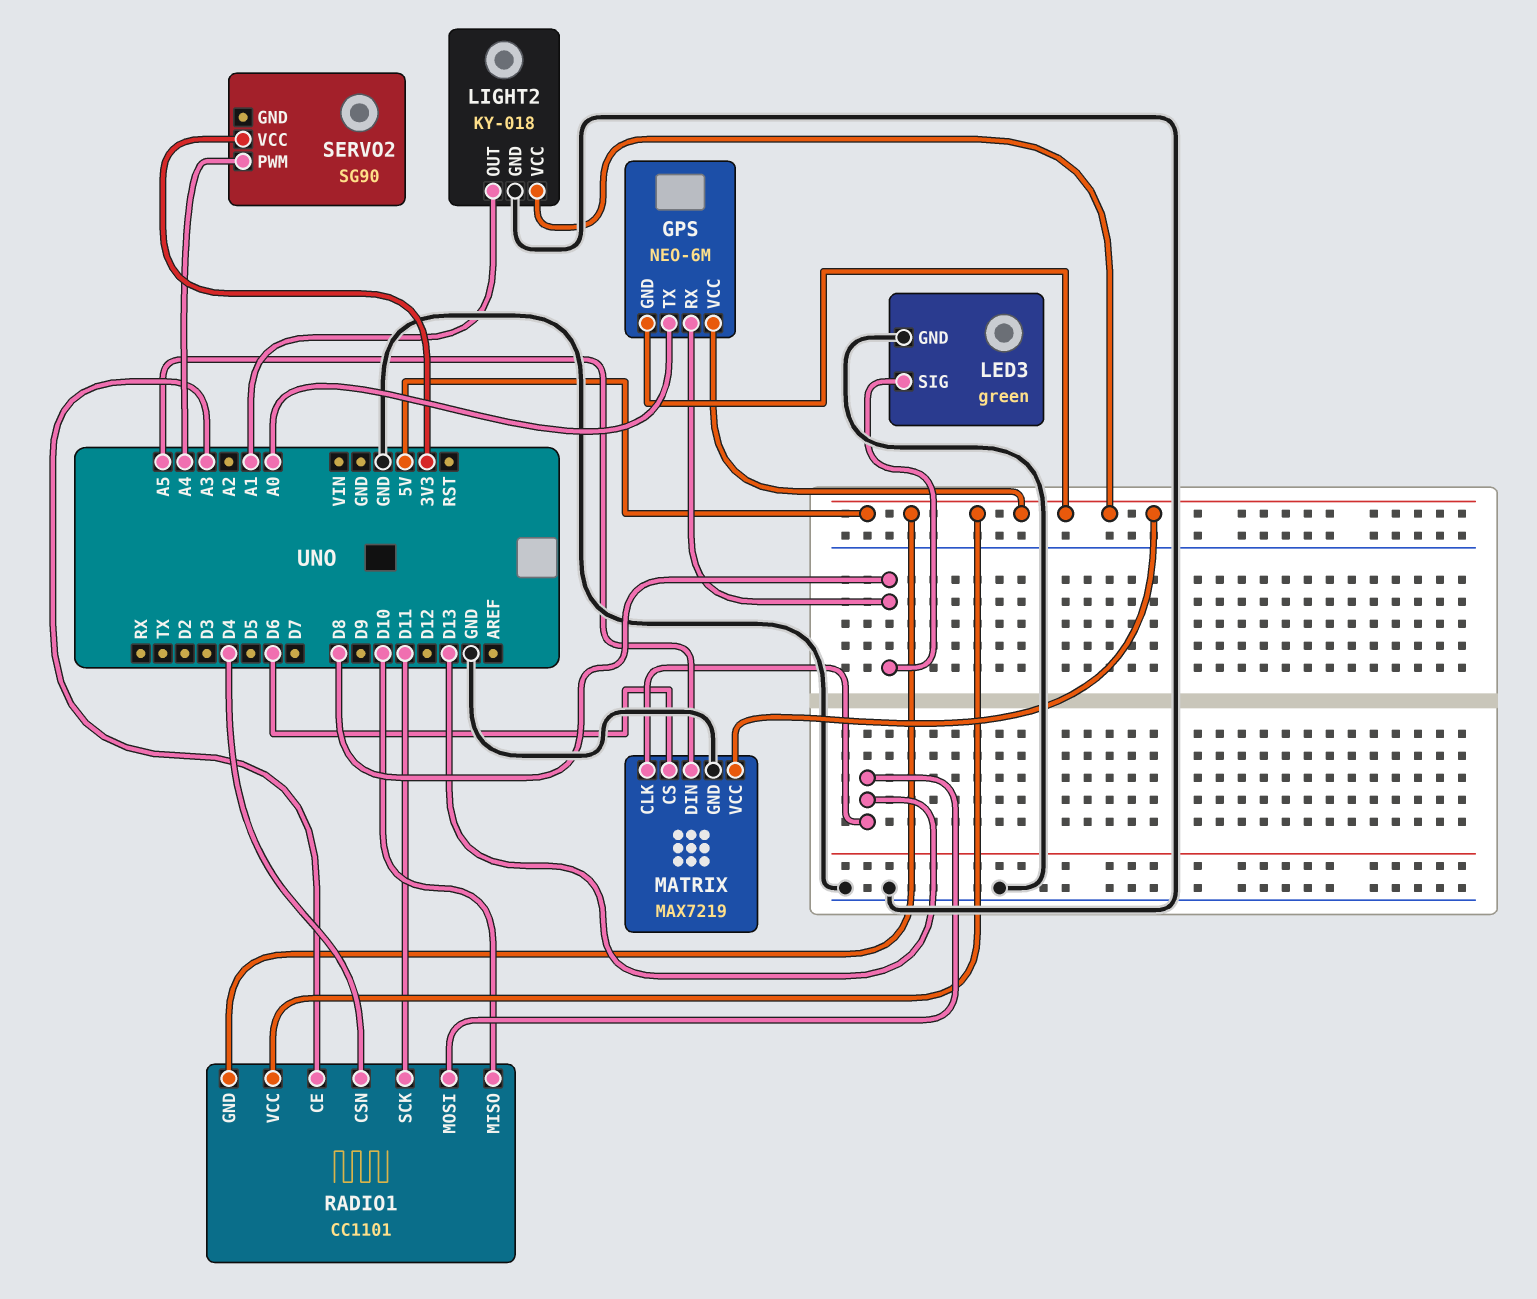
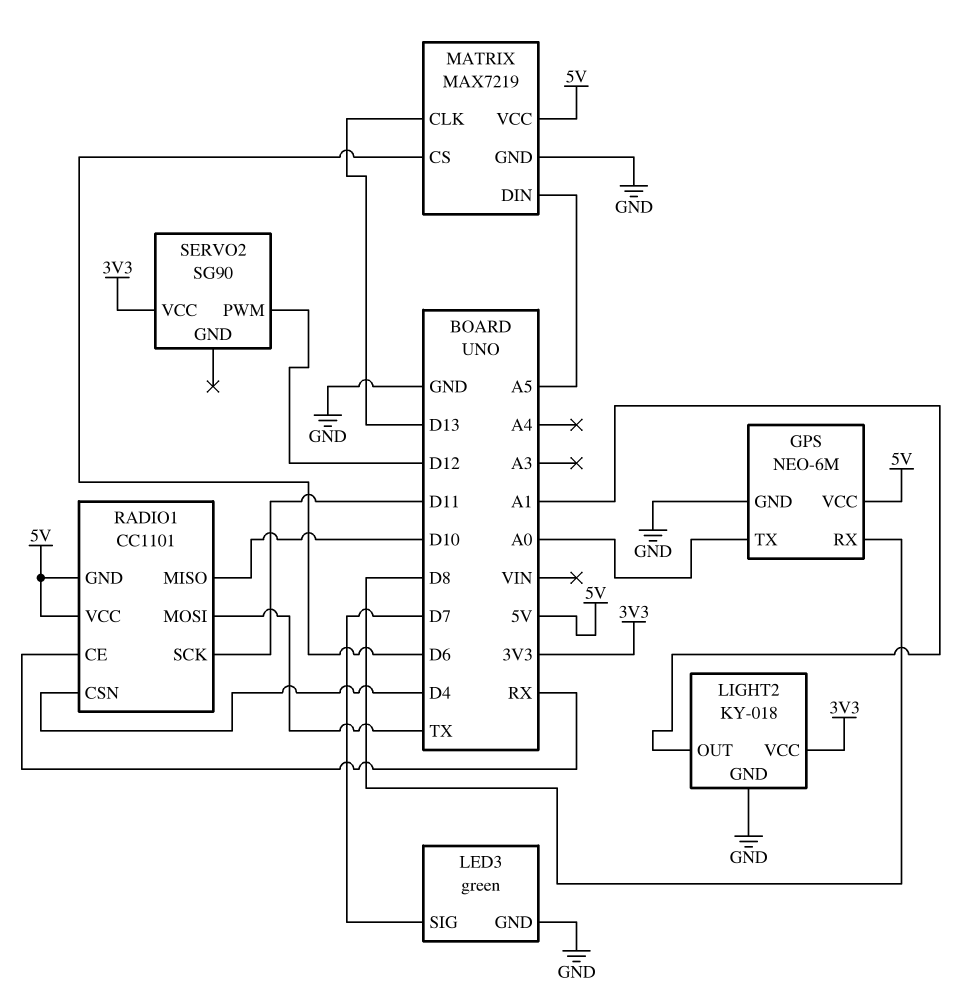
GPS pin GND: 5V -> GND
LED3 pin SIG: D8 -> D7
LIGHT2 pin VCC: 5V -> 3V3
RADIO1 pin CE: A3 -> RX
RADIO1 pin MOSI: D13 -> TX
SERVO2 pin PWM: A4 -> D12

